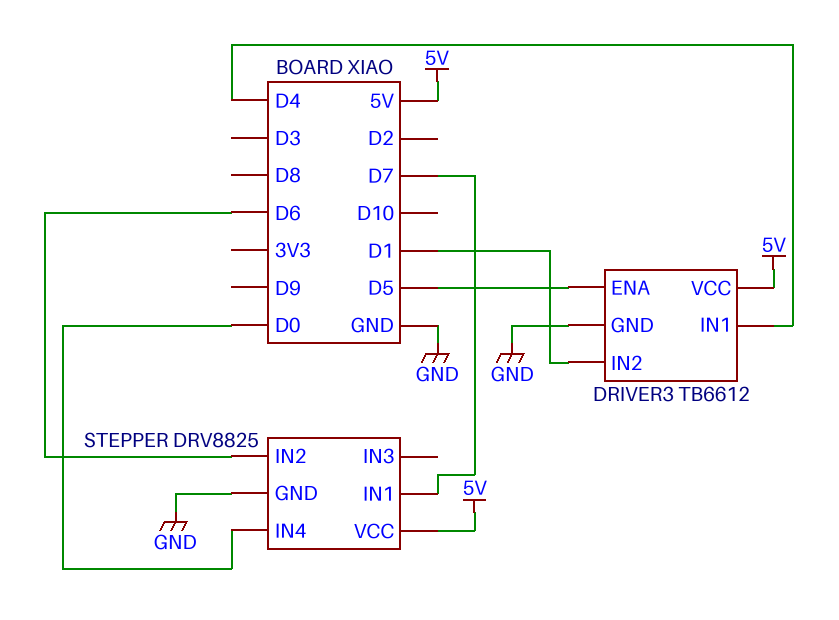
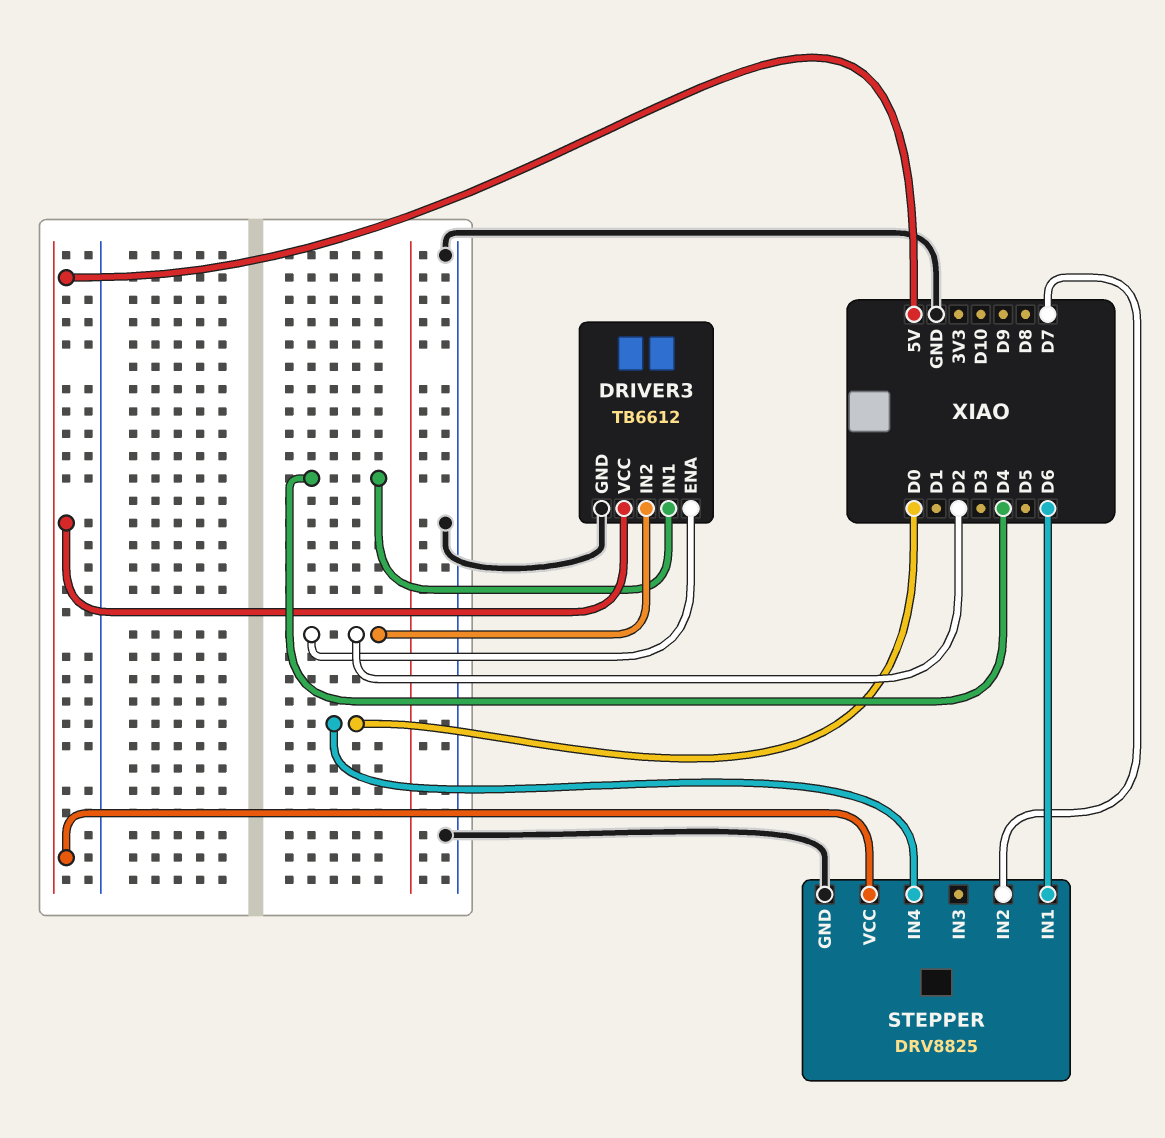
DRIVER3 pin ENA: D5 -> D2
DRIVER3 pin IN2: D1 -> D2
STEPPER pin IN1: D7 -> D6
STEPPER pin IN2: D6 -> D7

